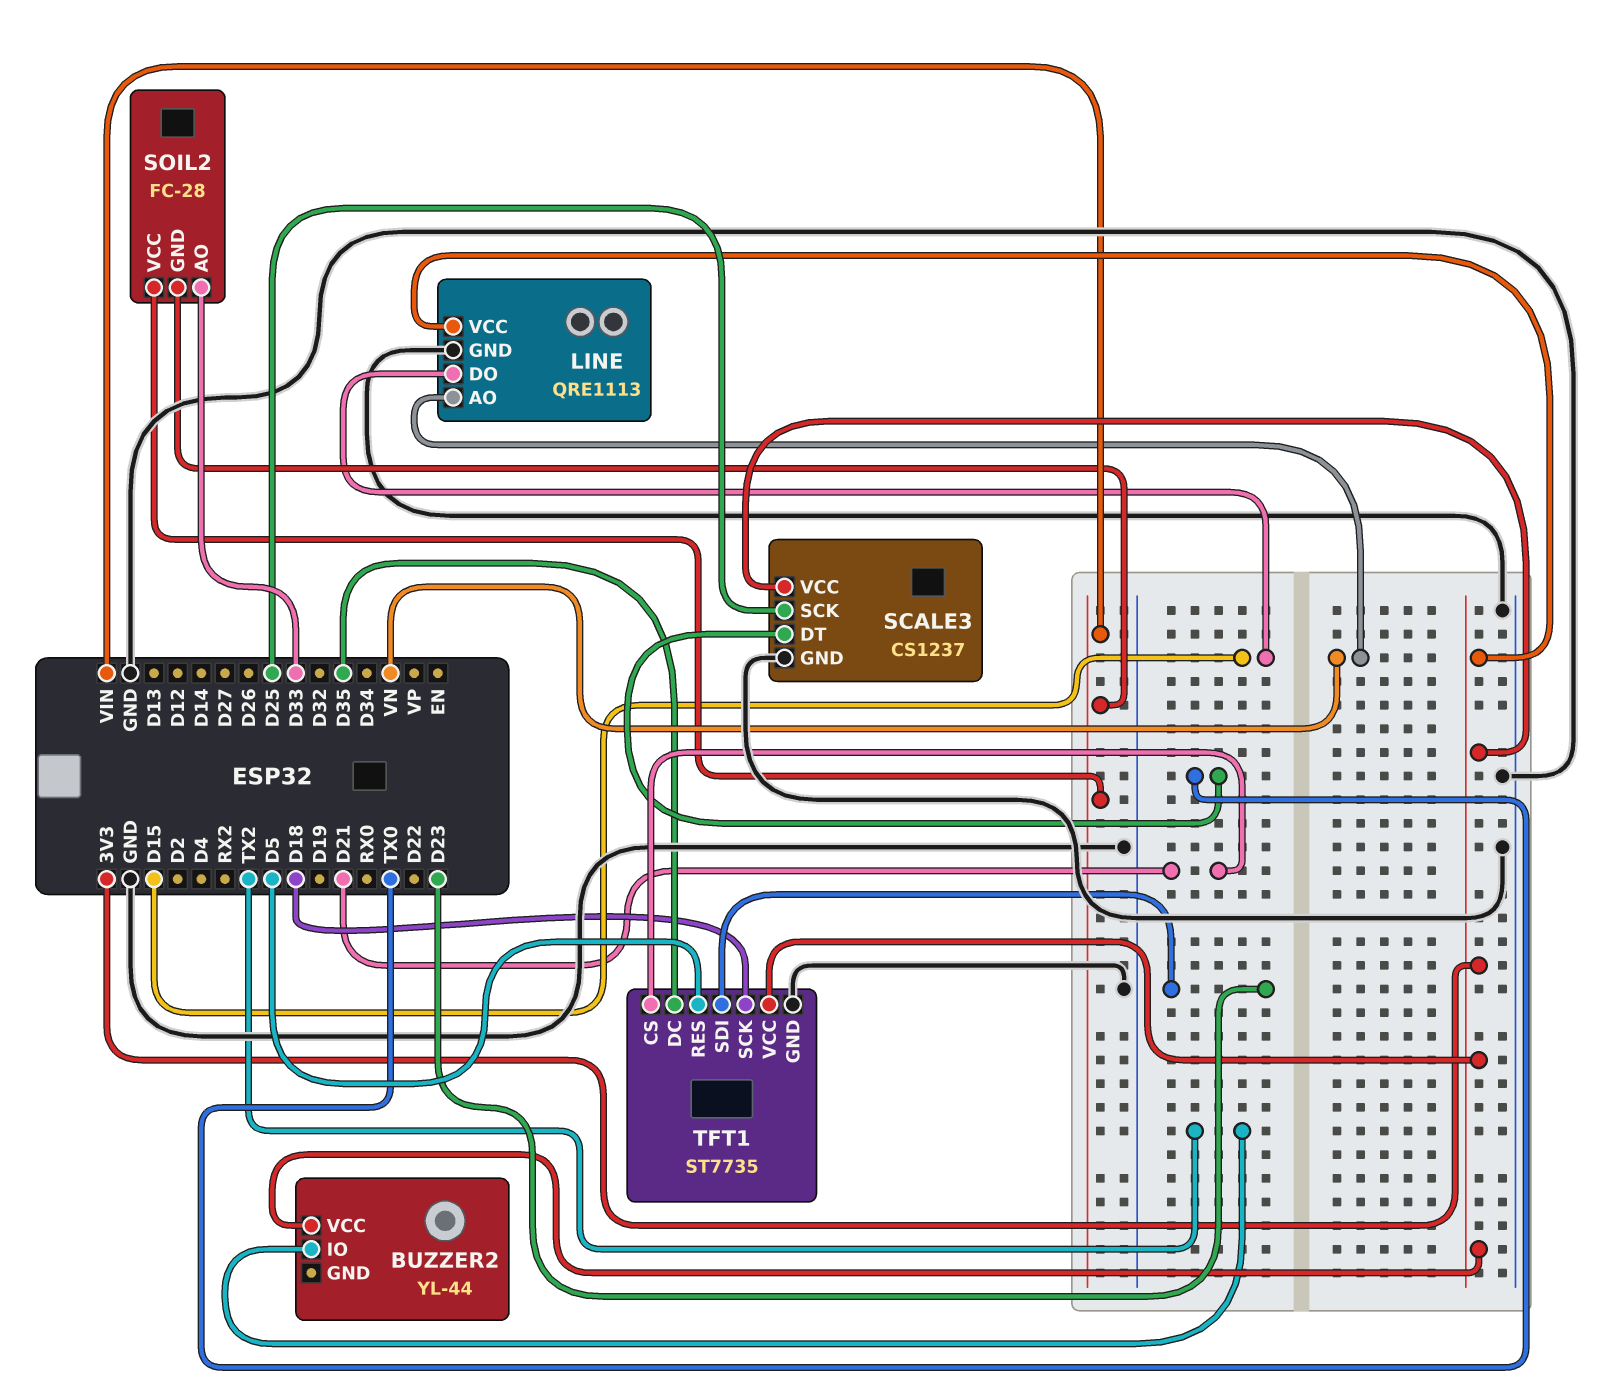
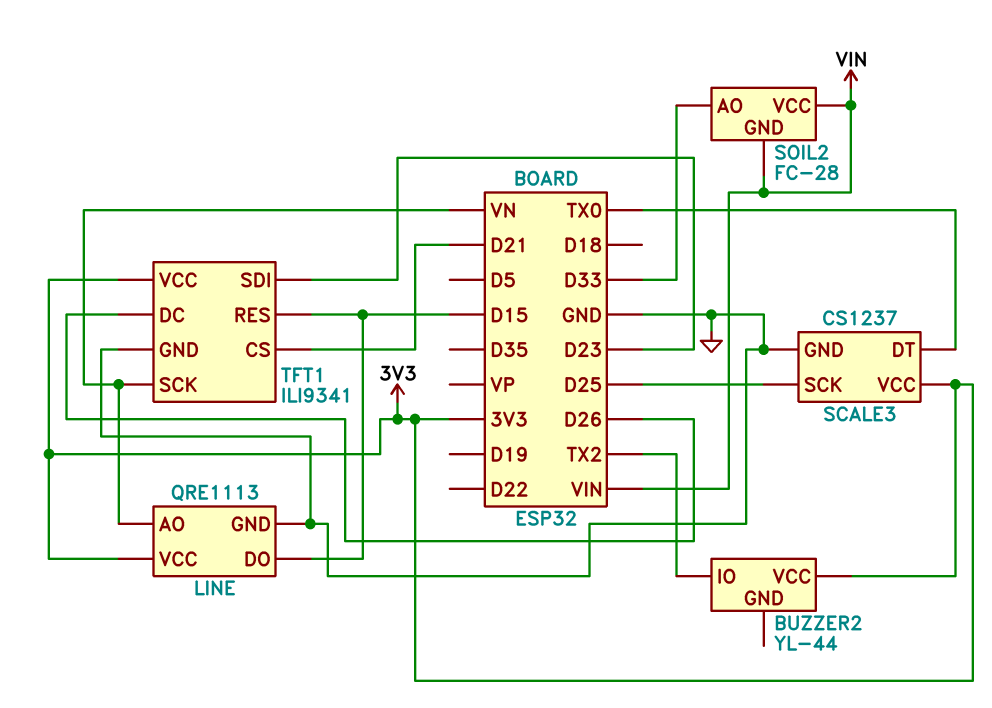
TFT1: ST7735 -> ILI9341
TFT1 pin DC: D35 -> D26
TFT1 pin RES: D5 -> D15
TFT1 pin SCK: D18 -> VN

